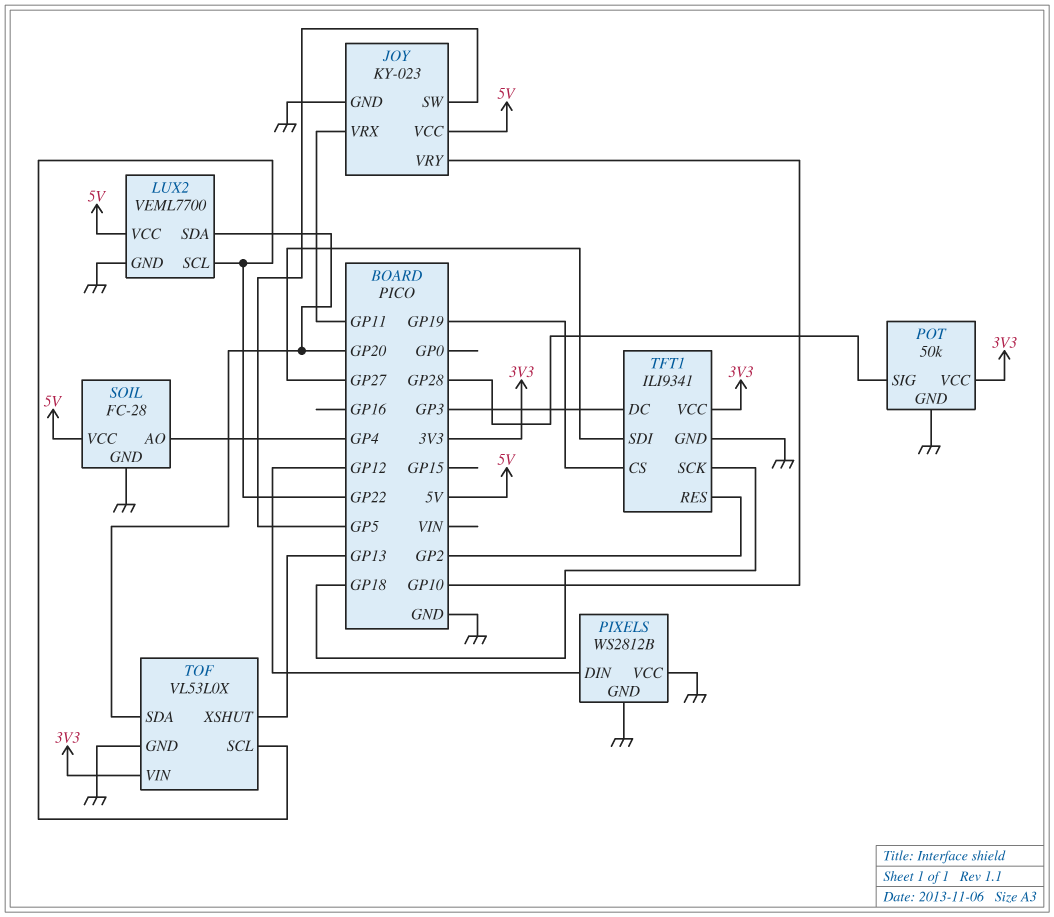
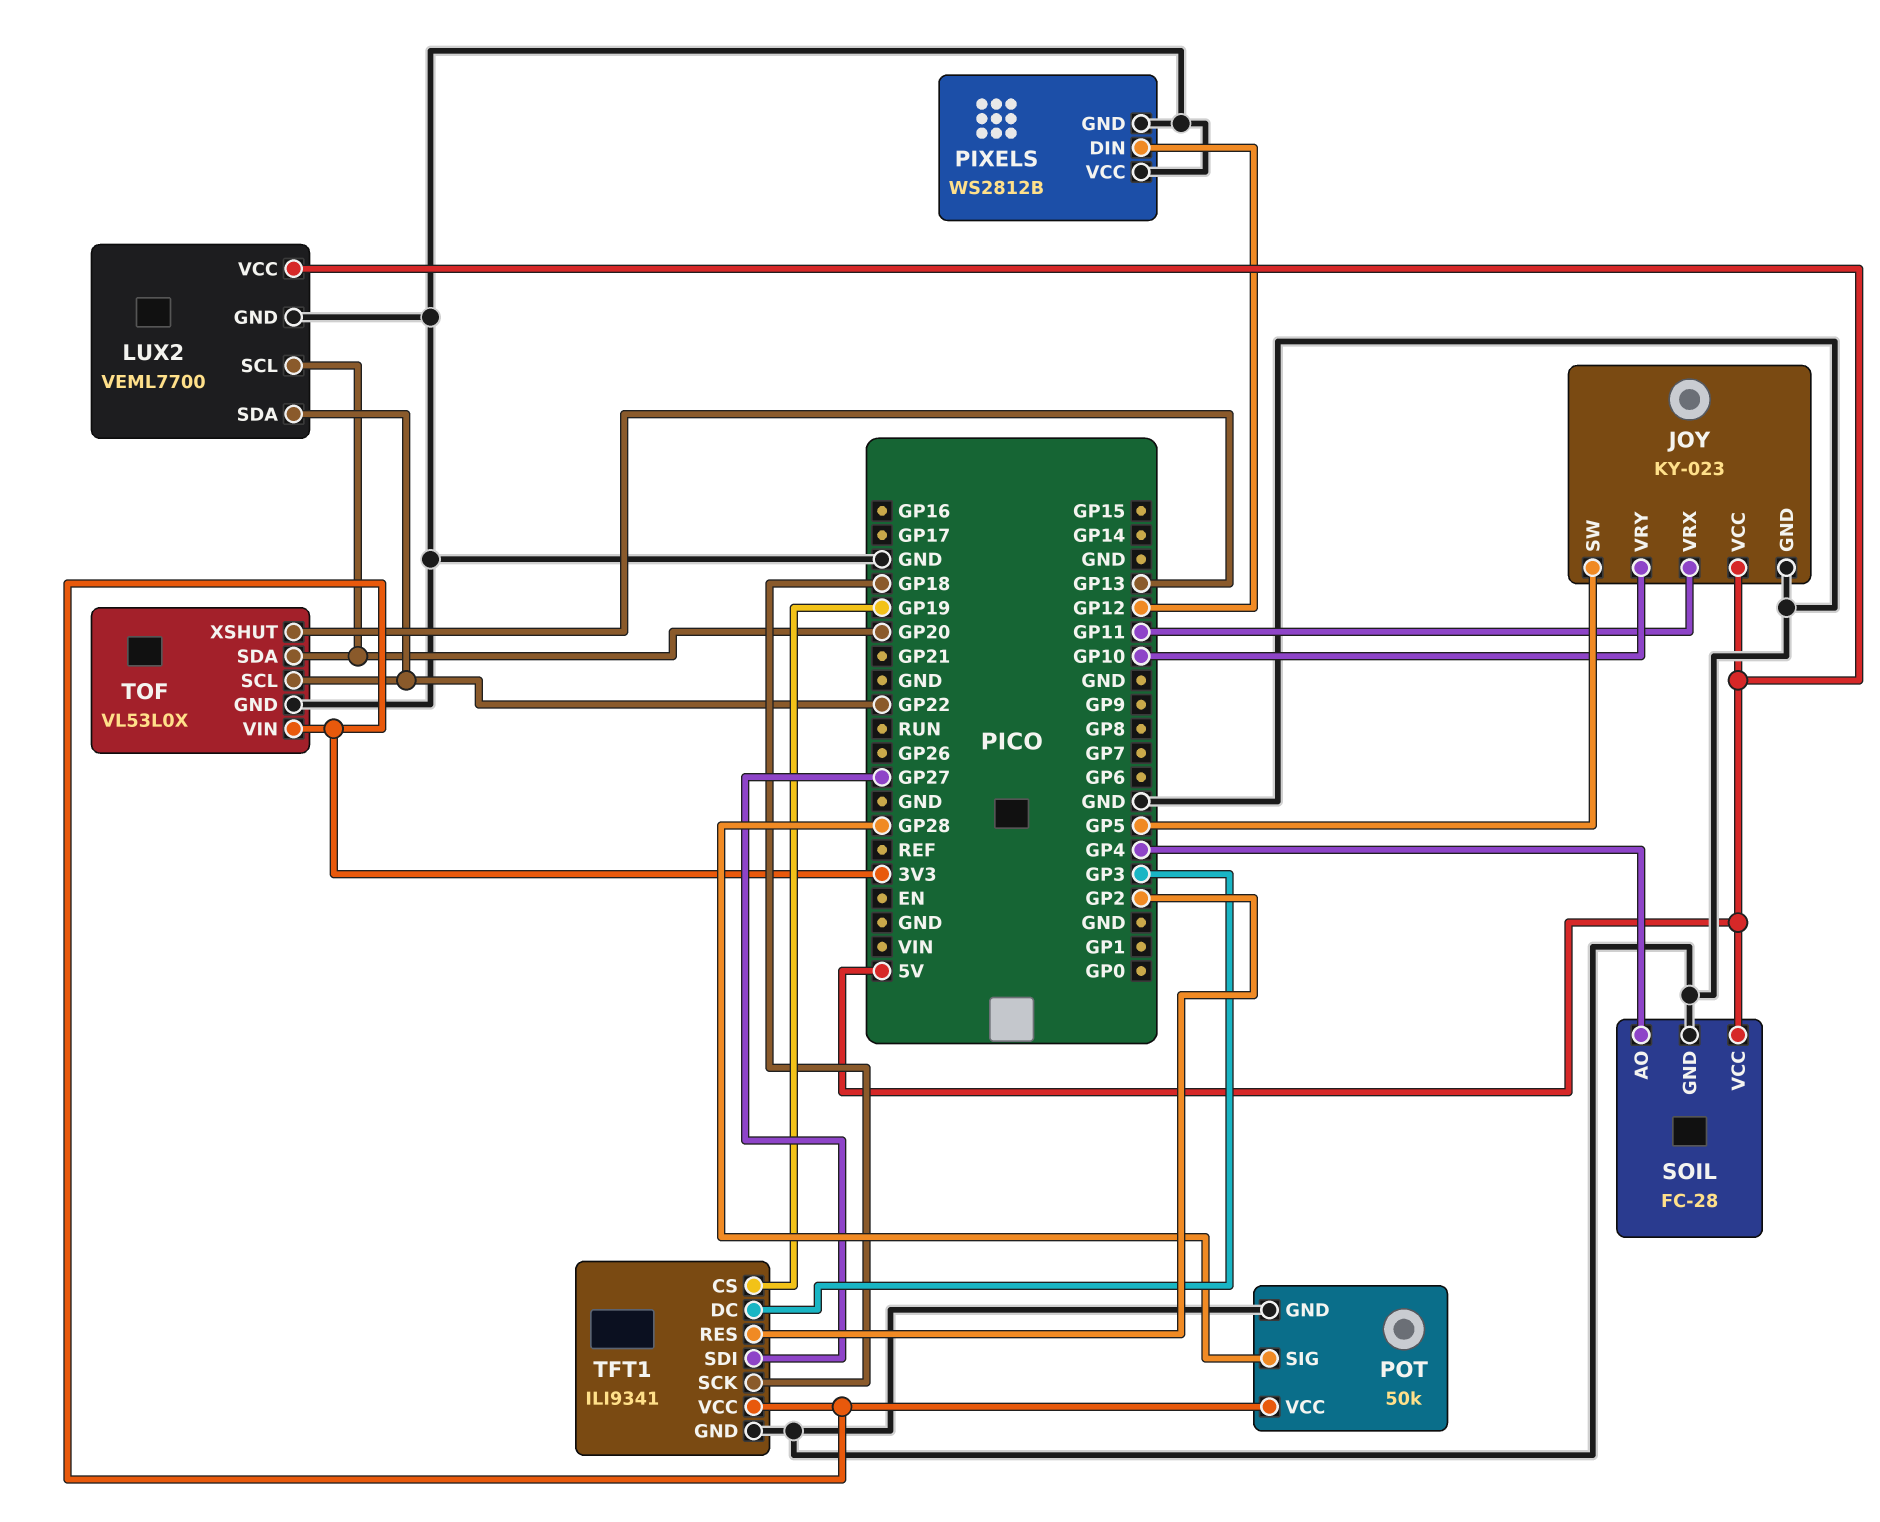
LUX2 pin SCL: GP22 -> GP20
LUX2 pin SDA: GP20 -> GP22

